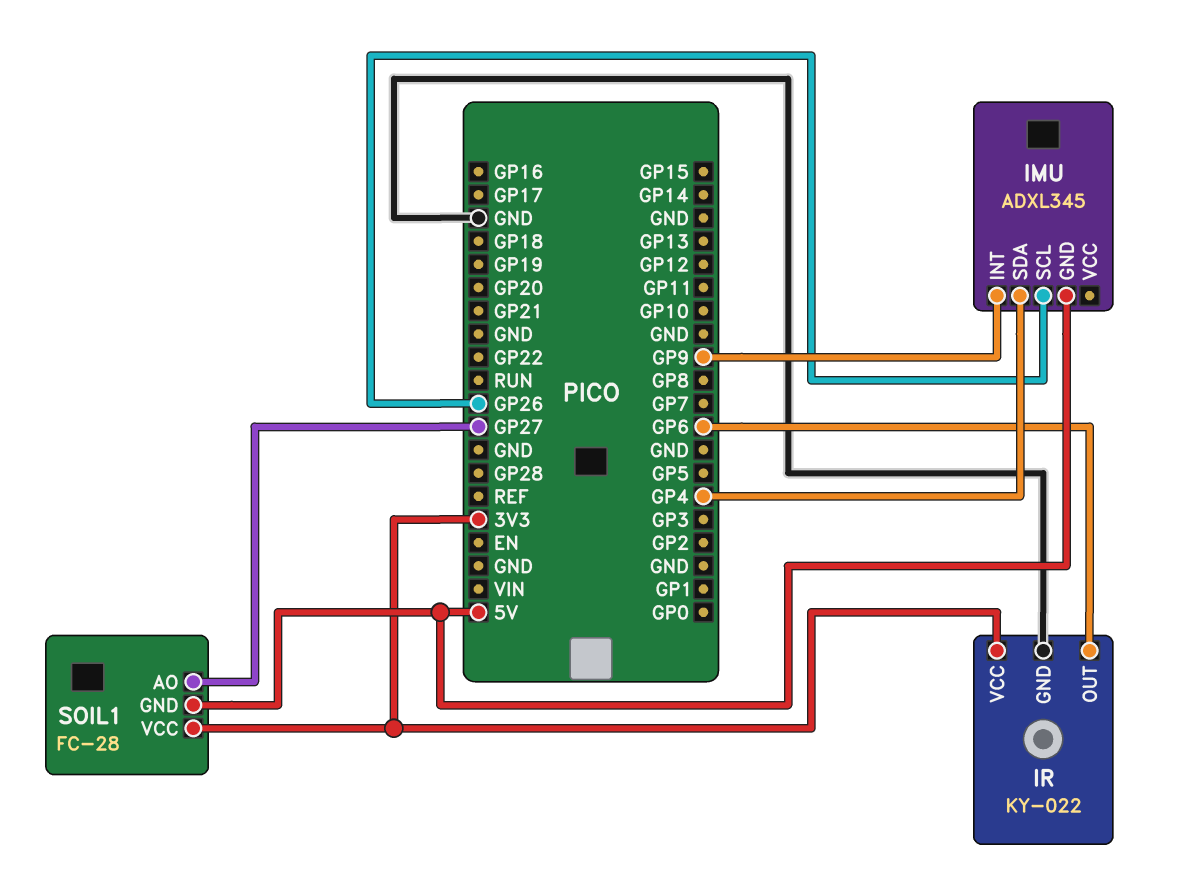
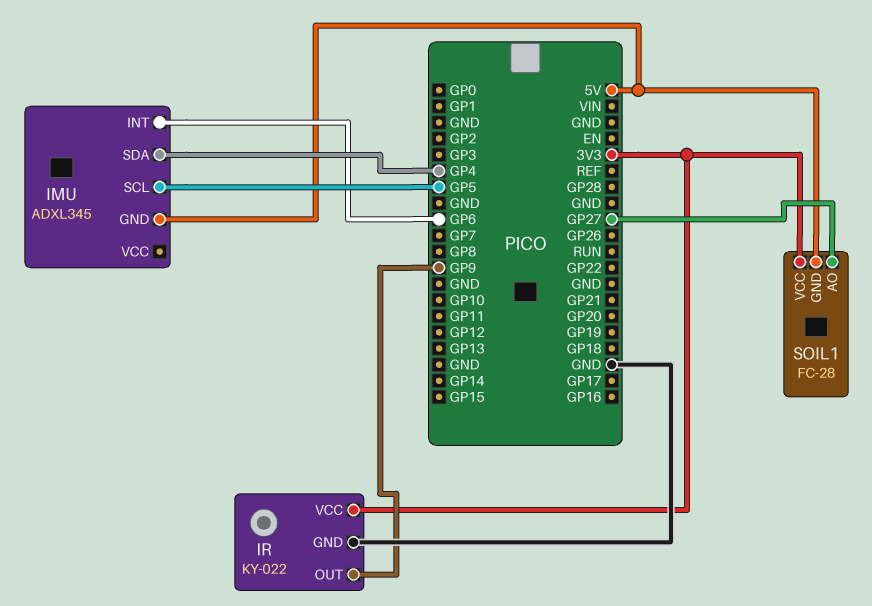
IMU pin INT: GP9 -> GP6
IMU pin SCL: GP26 -> GP5
IR pin OUT: GP6 -> GP9

